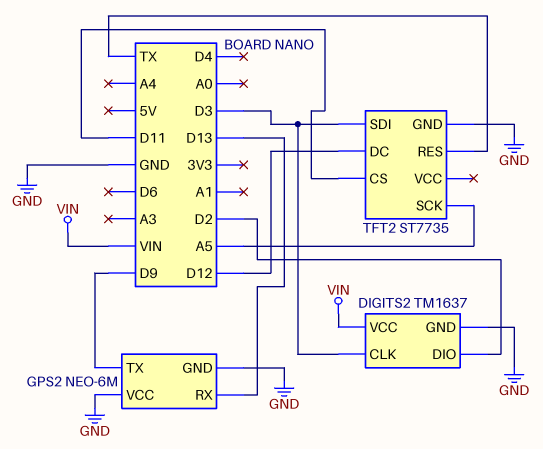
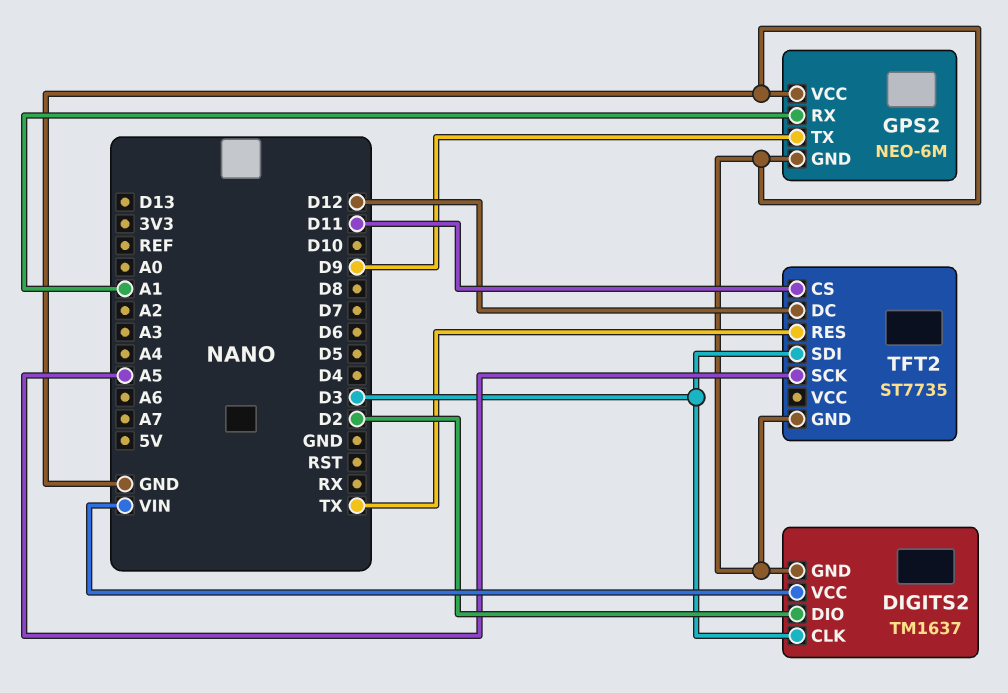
GPS2 pin RX: D13 -> A1

